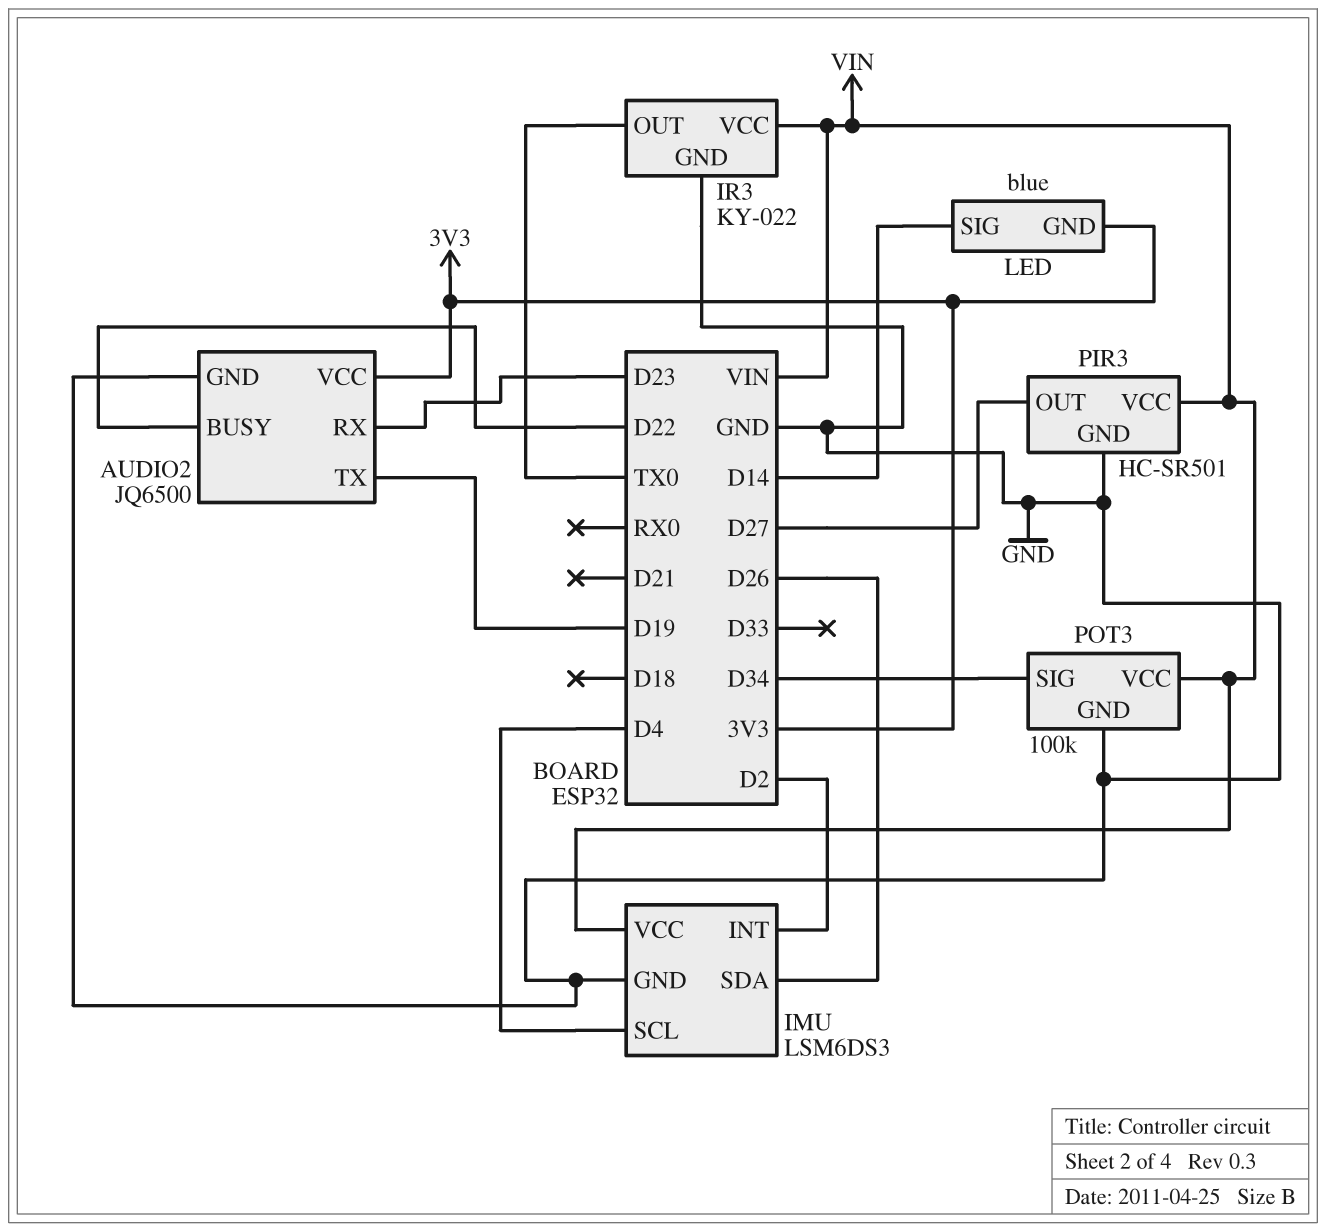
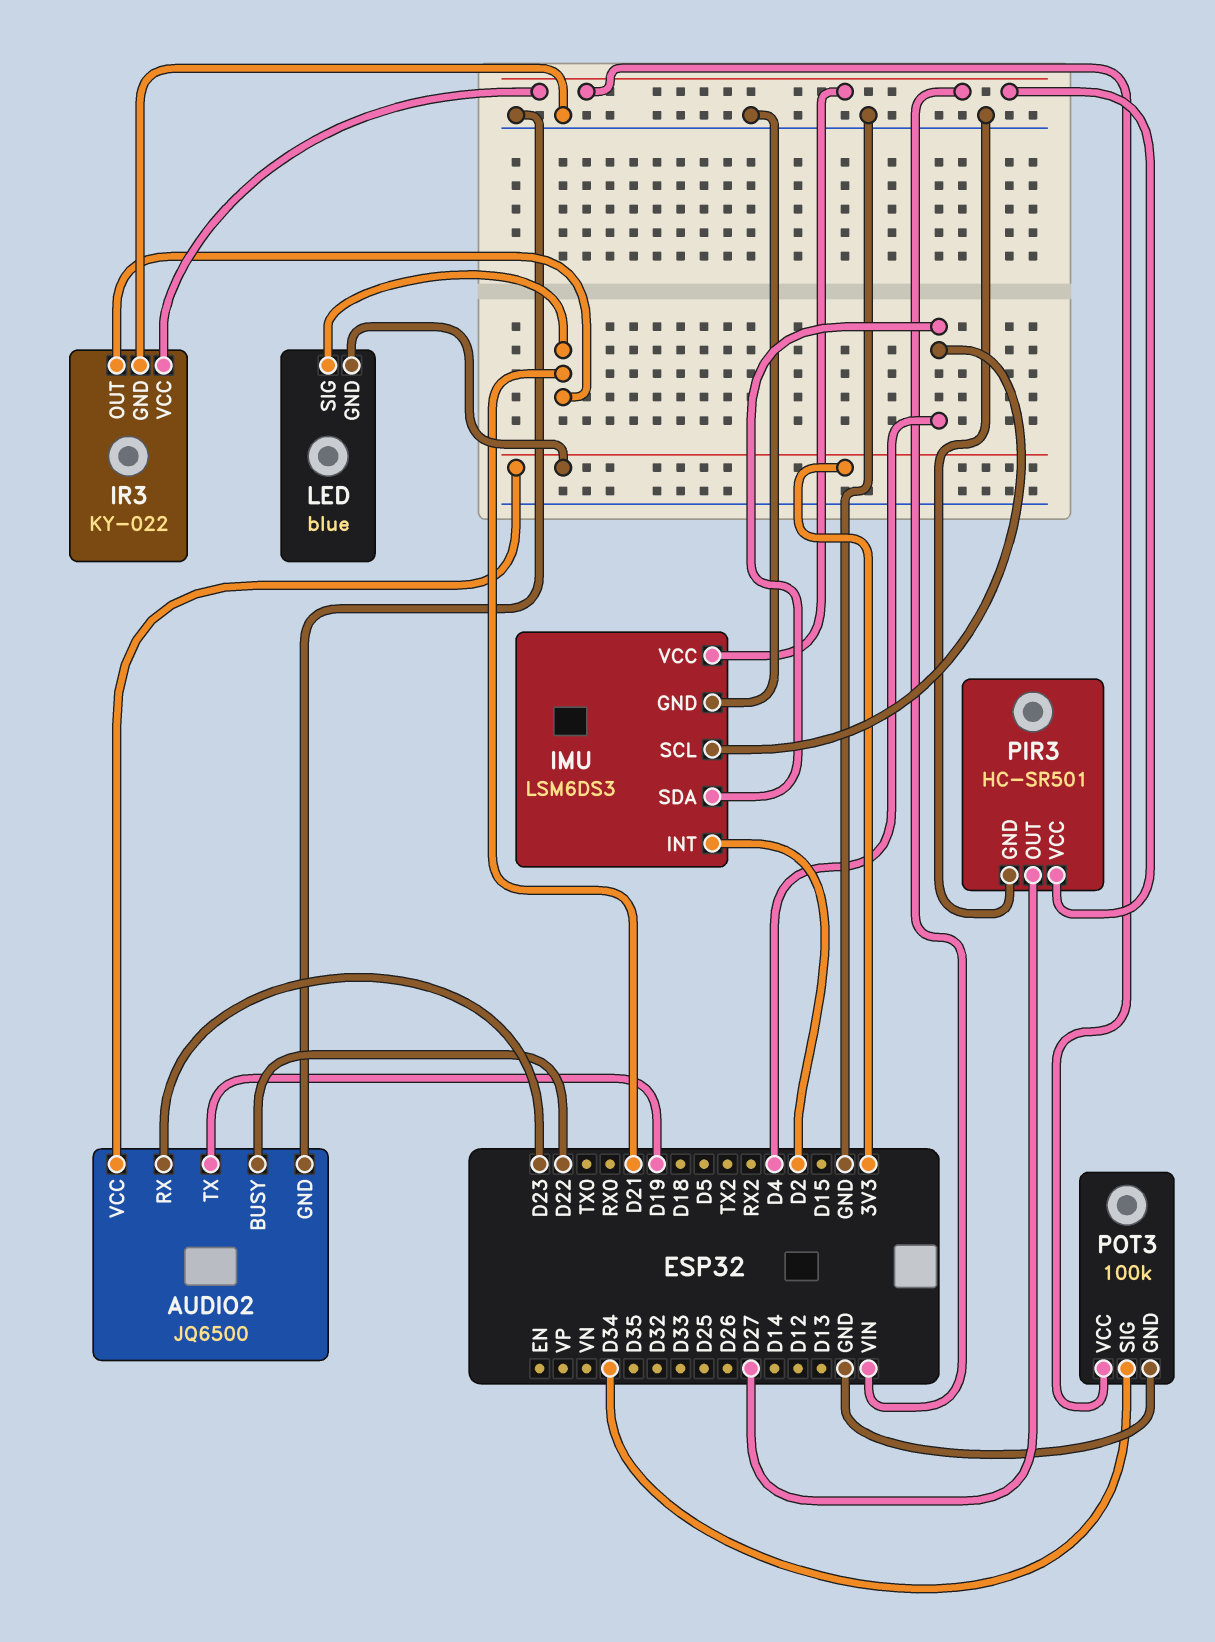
IMU pin SDA: D26 -> D4
IR3 pin OUT: TX0 -> D21
LED pin SIG: D14 -> D21

